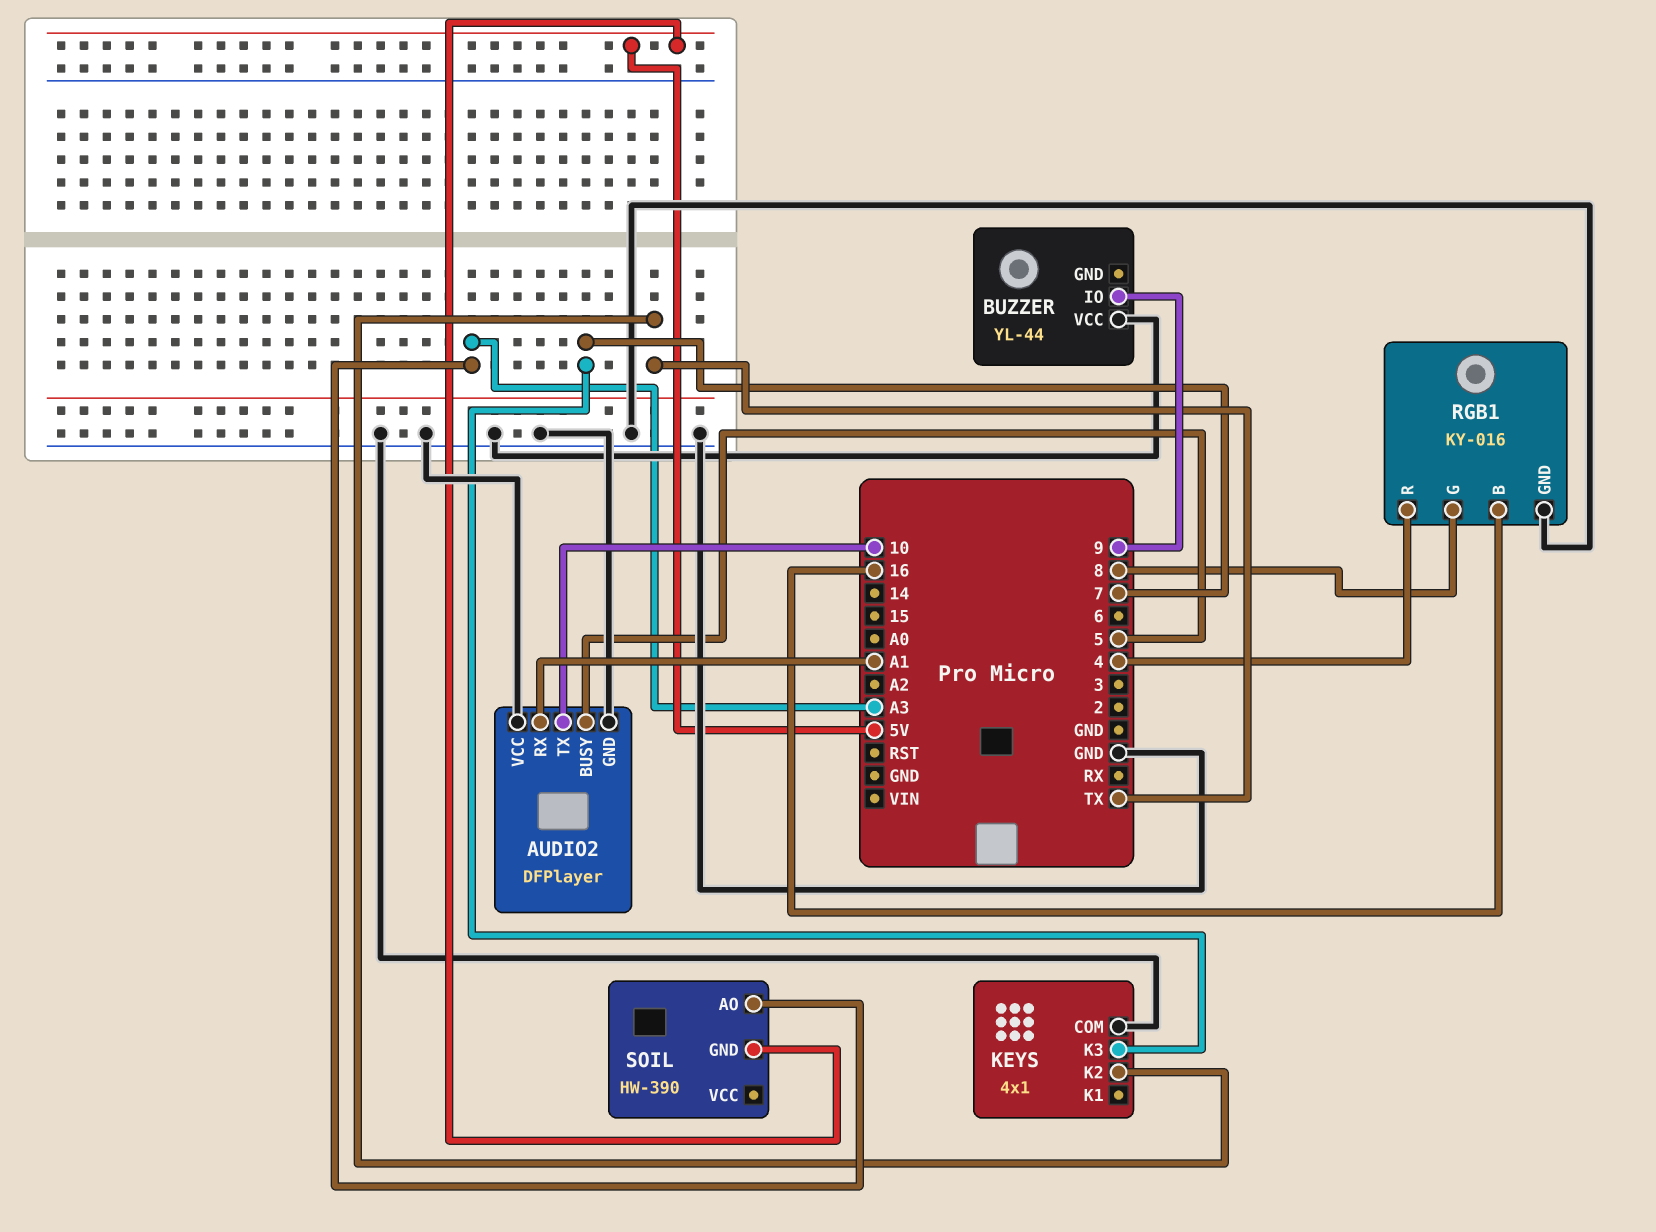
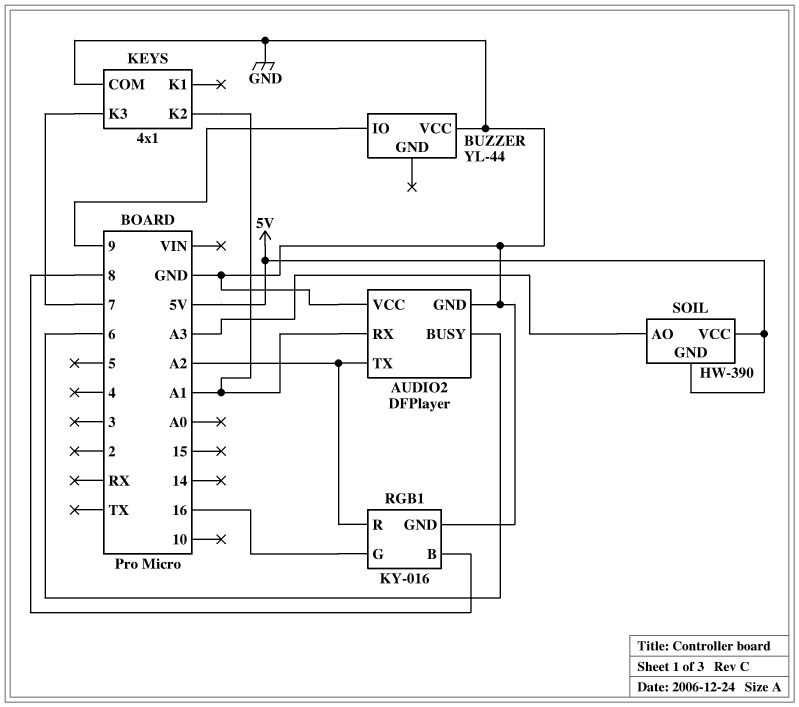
AUDIO2 pin BUSY: 5 -> 6
AUDIO2 pin TX: 10 -> A2
KEYS pin K2: TX -> A1
RGB1 pin B: 16 -> 8
RGB1 pin G: 8 -> 16
RGB1 pin R: 4 -> A2
SOIL pin VCC: none -> 5V

